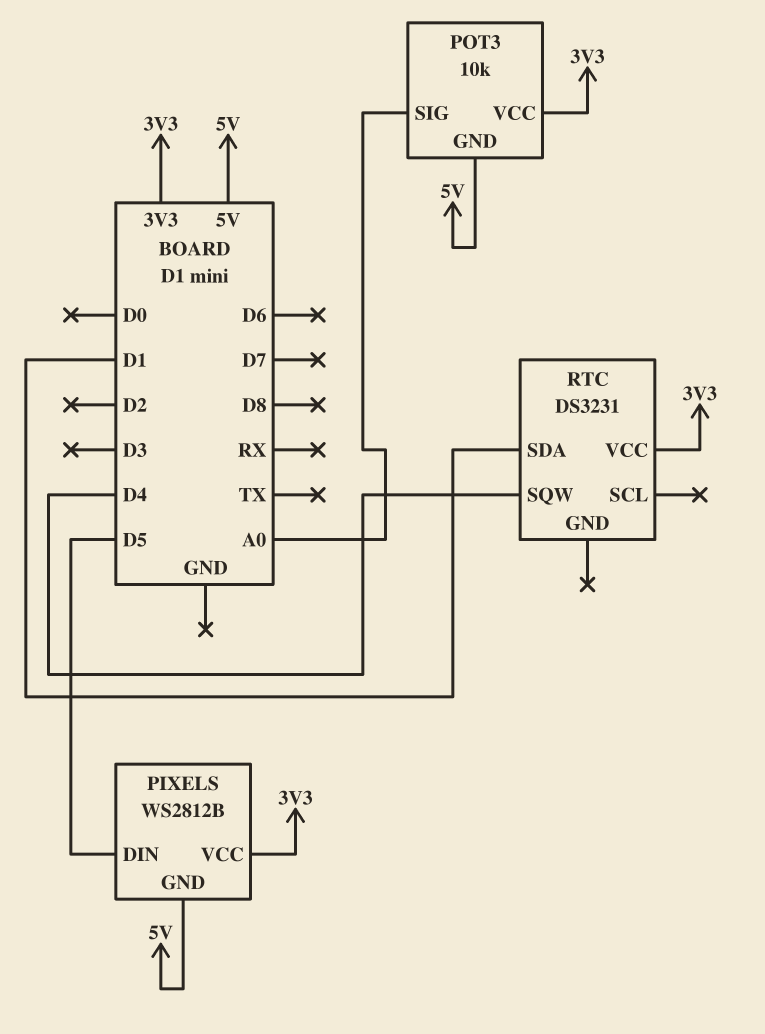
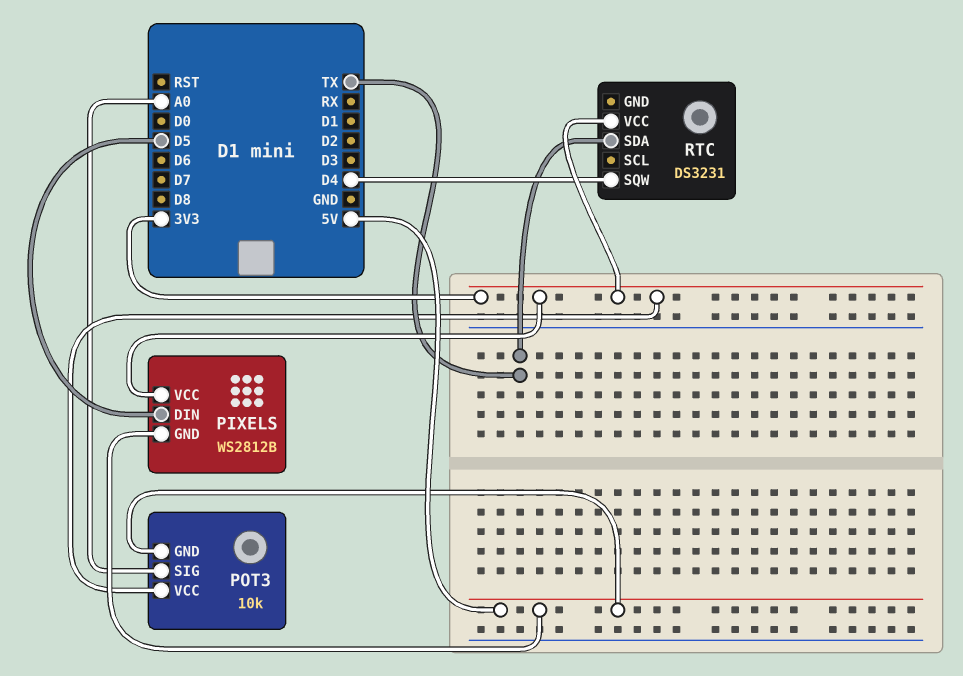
RTC pin SDA: D1 -> TX

